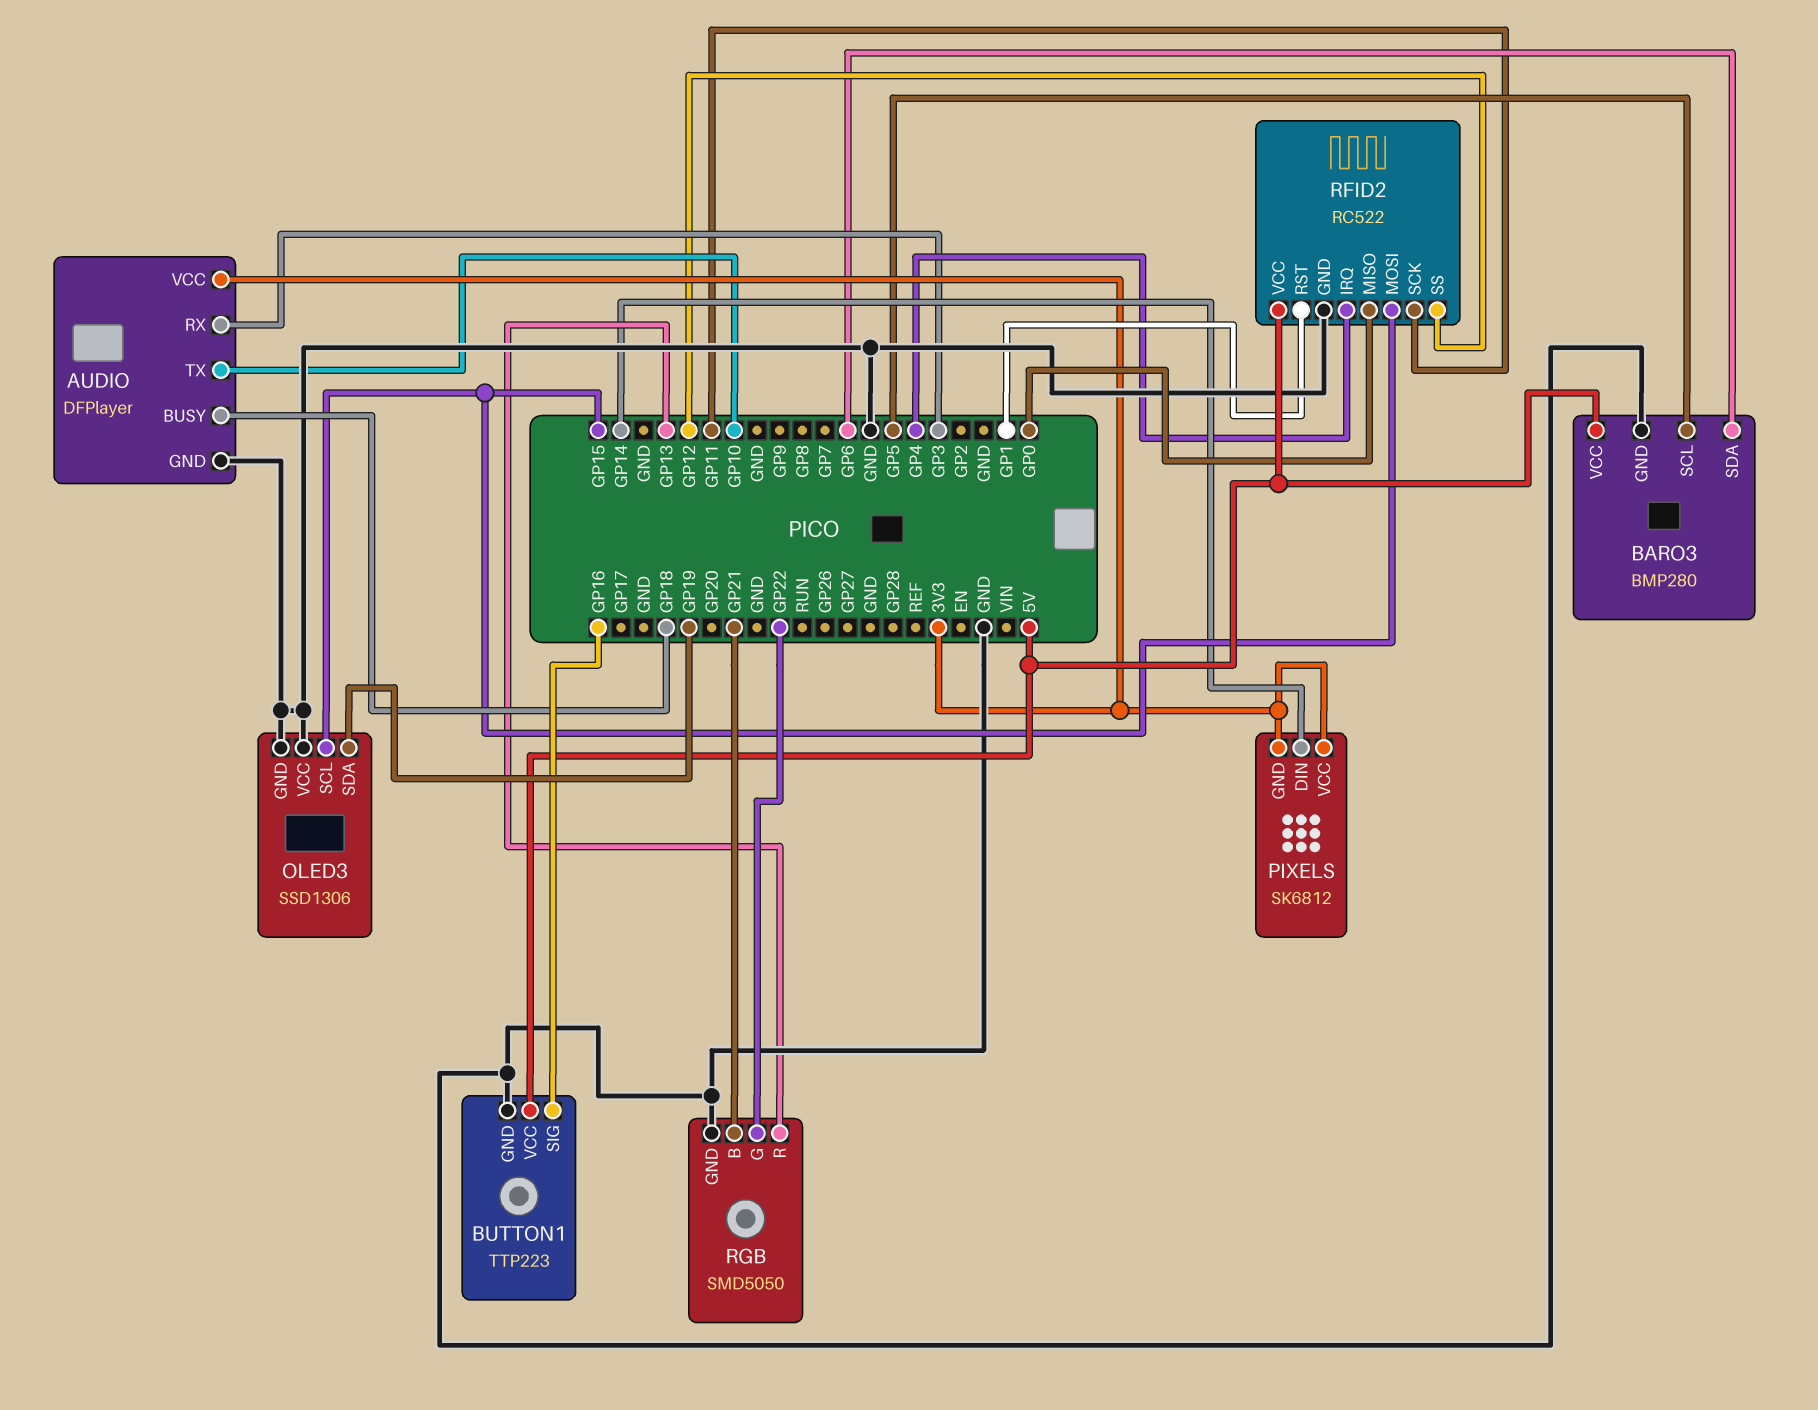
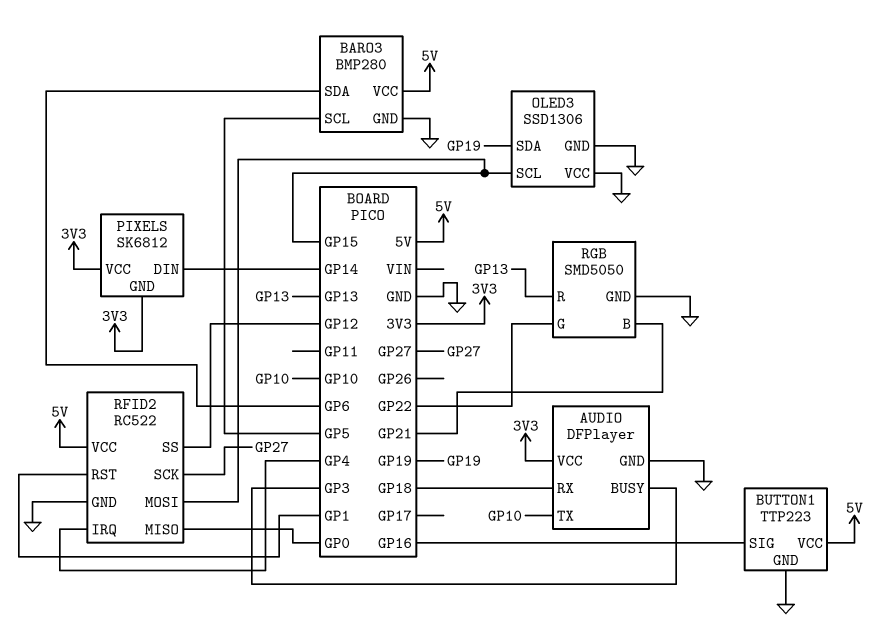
AUDIO pin BUSY: GP18 -> GP3
AUDIO pin RX: GP3 -> GP18
RFID2 pin SCK: GP11 -> GP27

